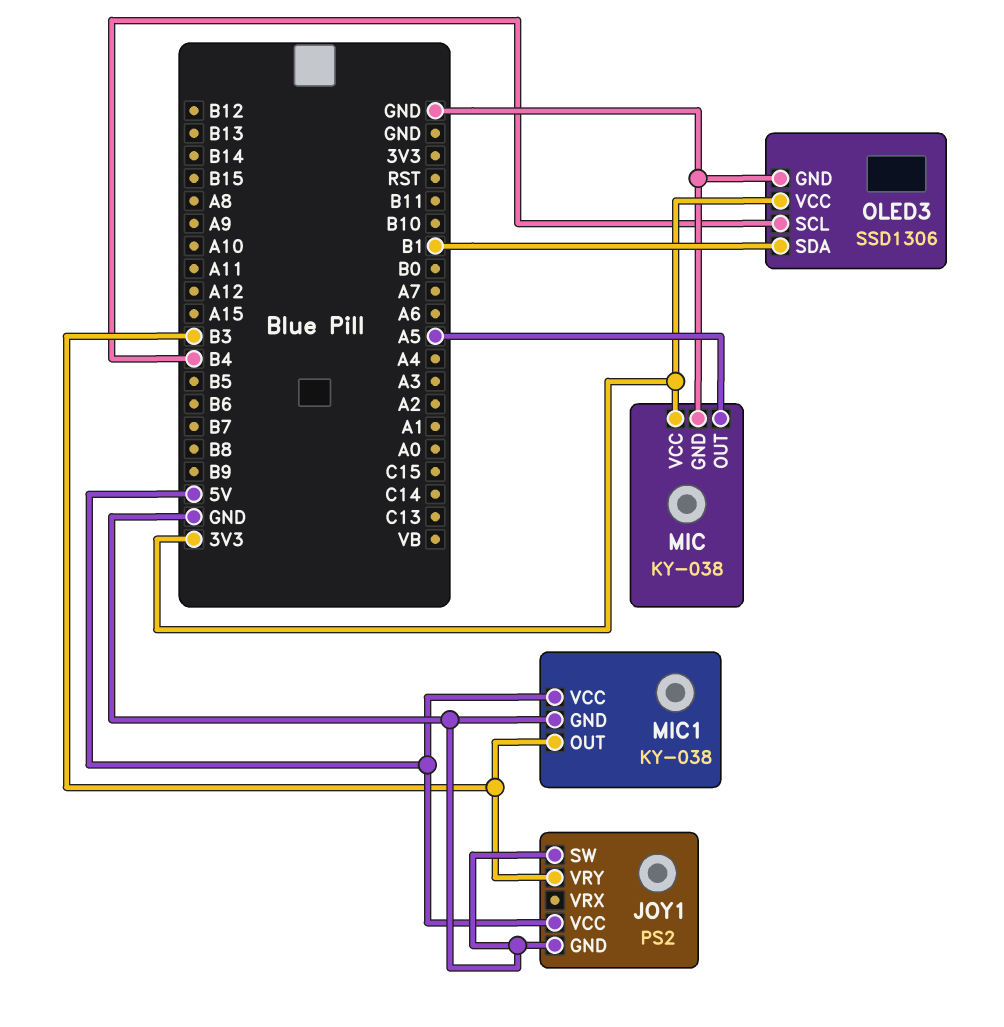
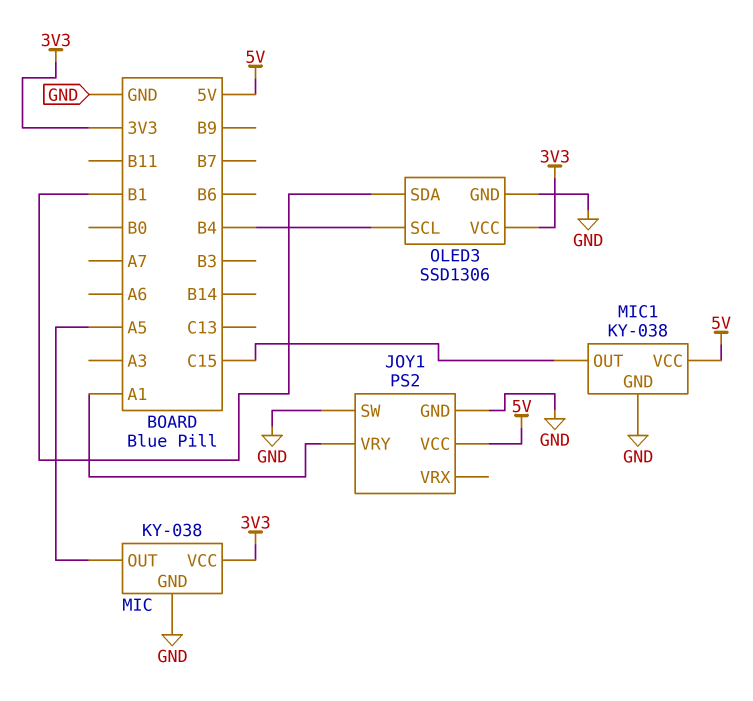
JOY1 pin VRY: B3 -> A1
MIC1 pin OUT: B3 -> C15

